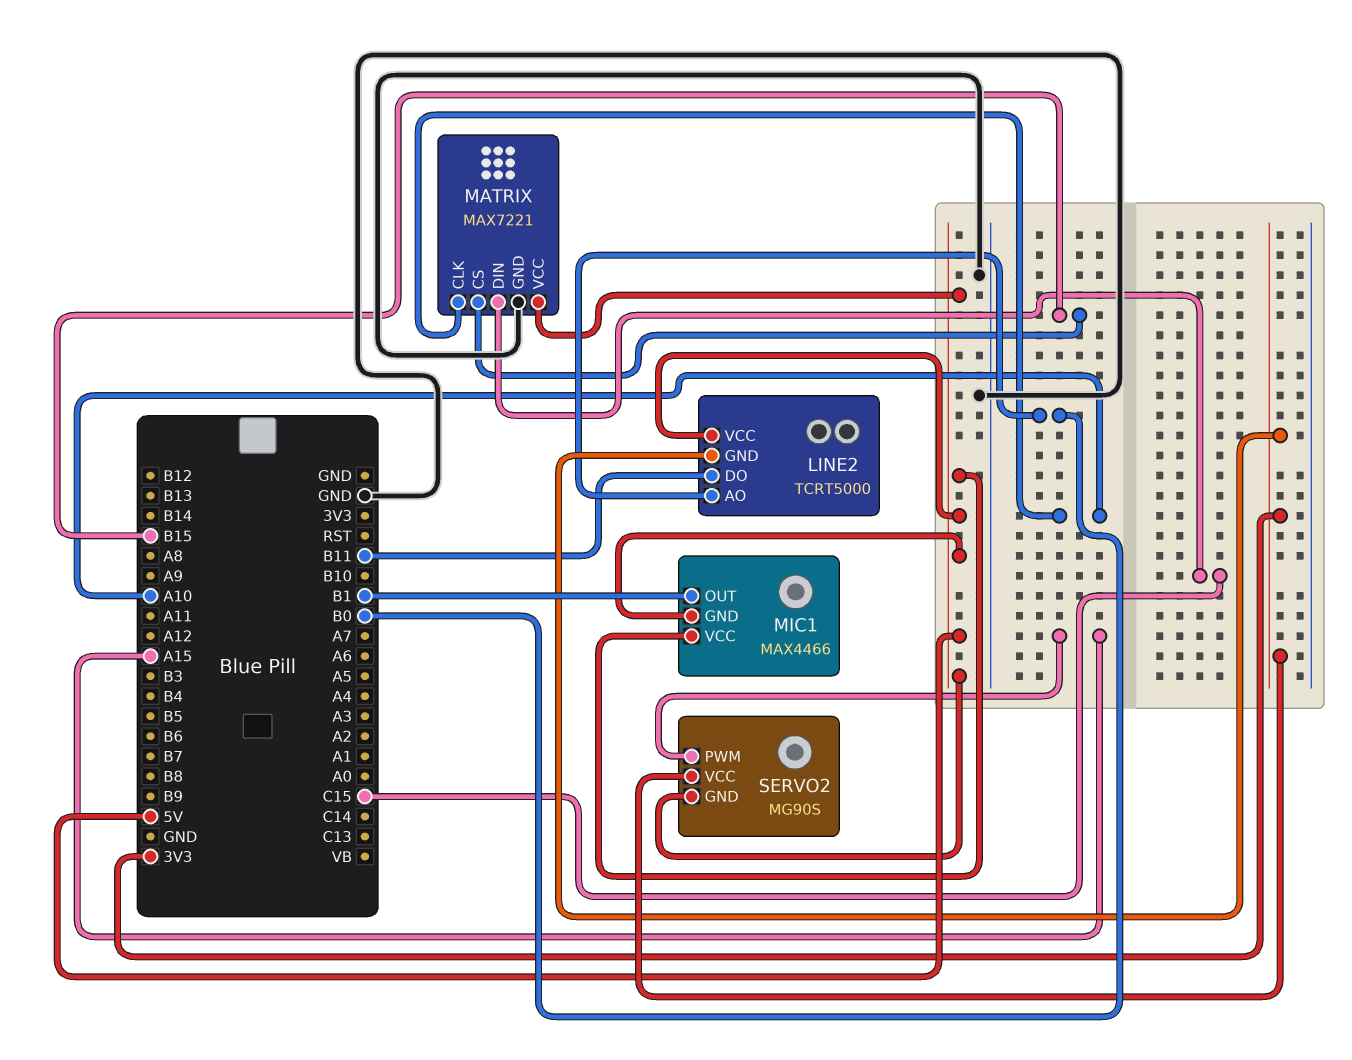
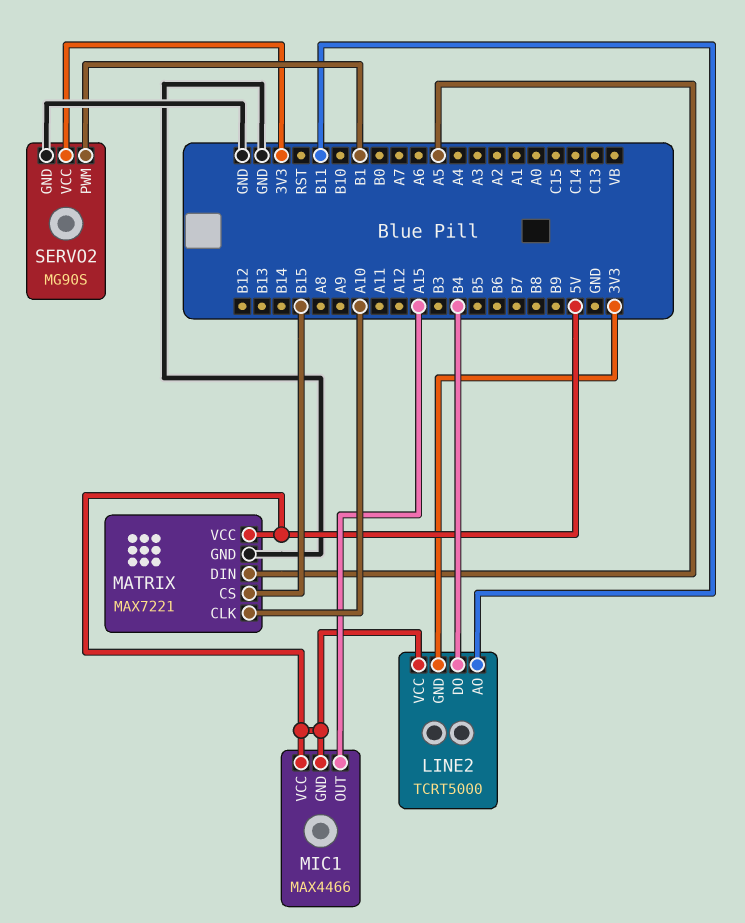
LINE2 pin AO: B0 -> B11
LINE2 pin DO: B11 -> B4
MATRIX pin DIN: C15 -> A5
MIC1 pin OUT: B1 -> A15
SERVO2 pin GND: 5V -> GND
SERVO2 pin PWM: A15 -> B1

